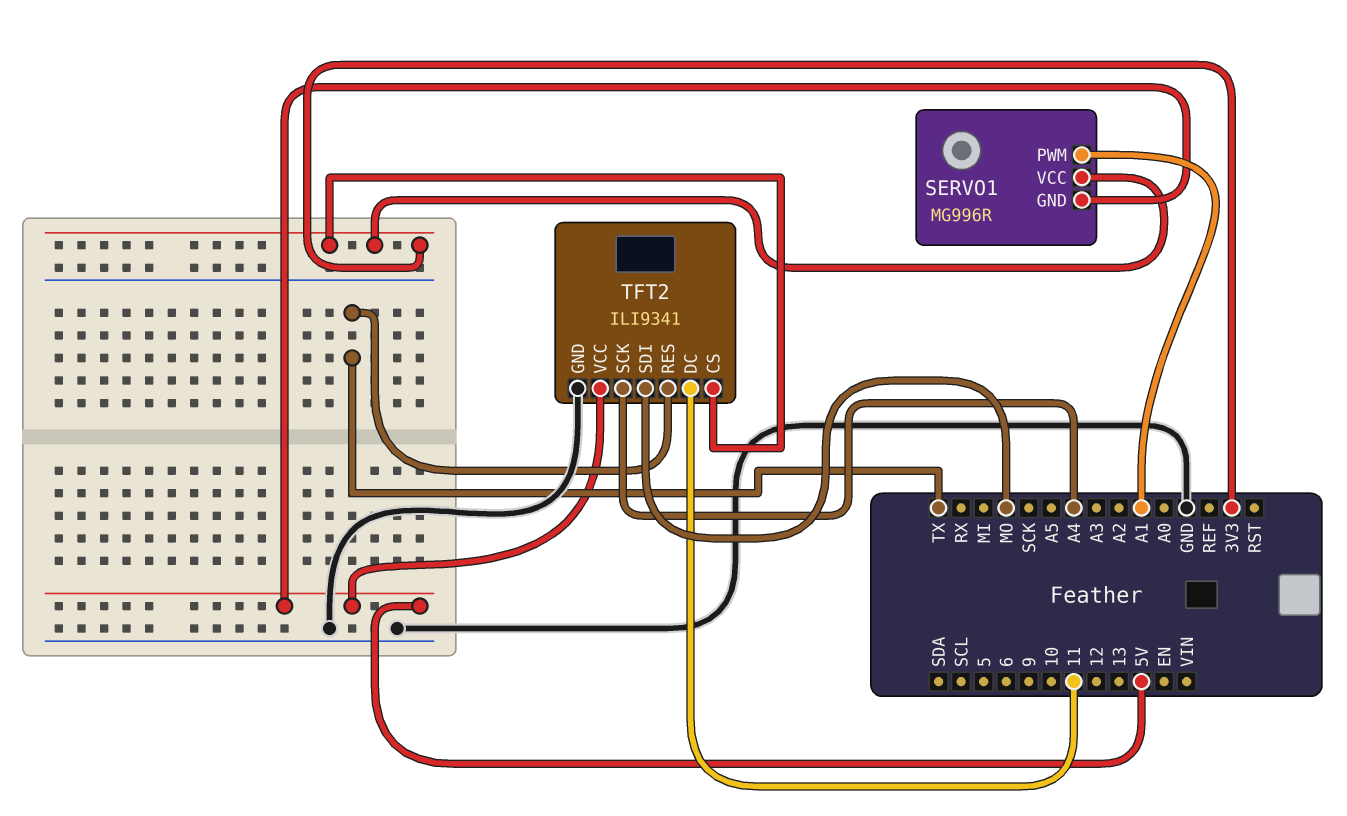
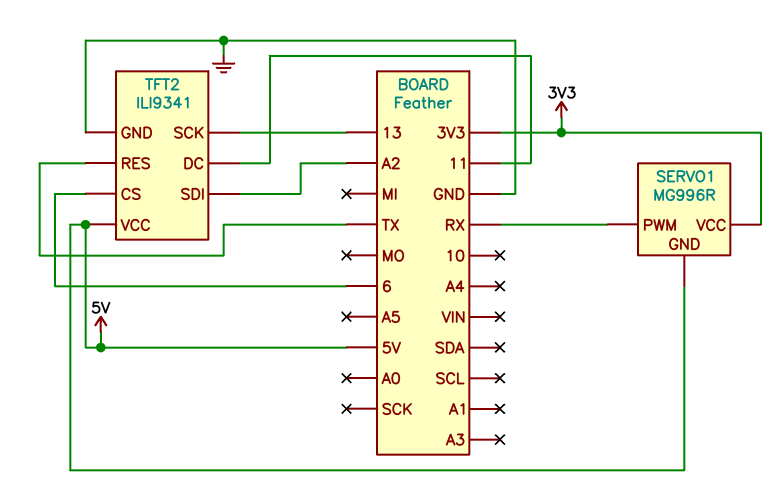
SERVO1 pin PWM: A1 -> RX
TFT2 pin CS: 3V3 -> 6
TFT2 pin SCK: A4 -> 13
TFT2 pin SDI: MO -> A2

